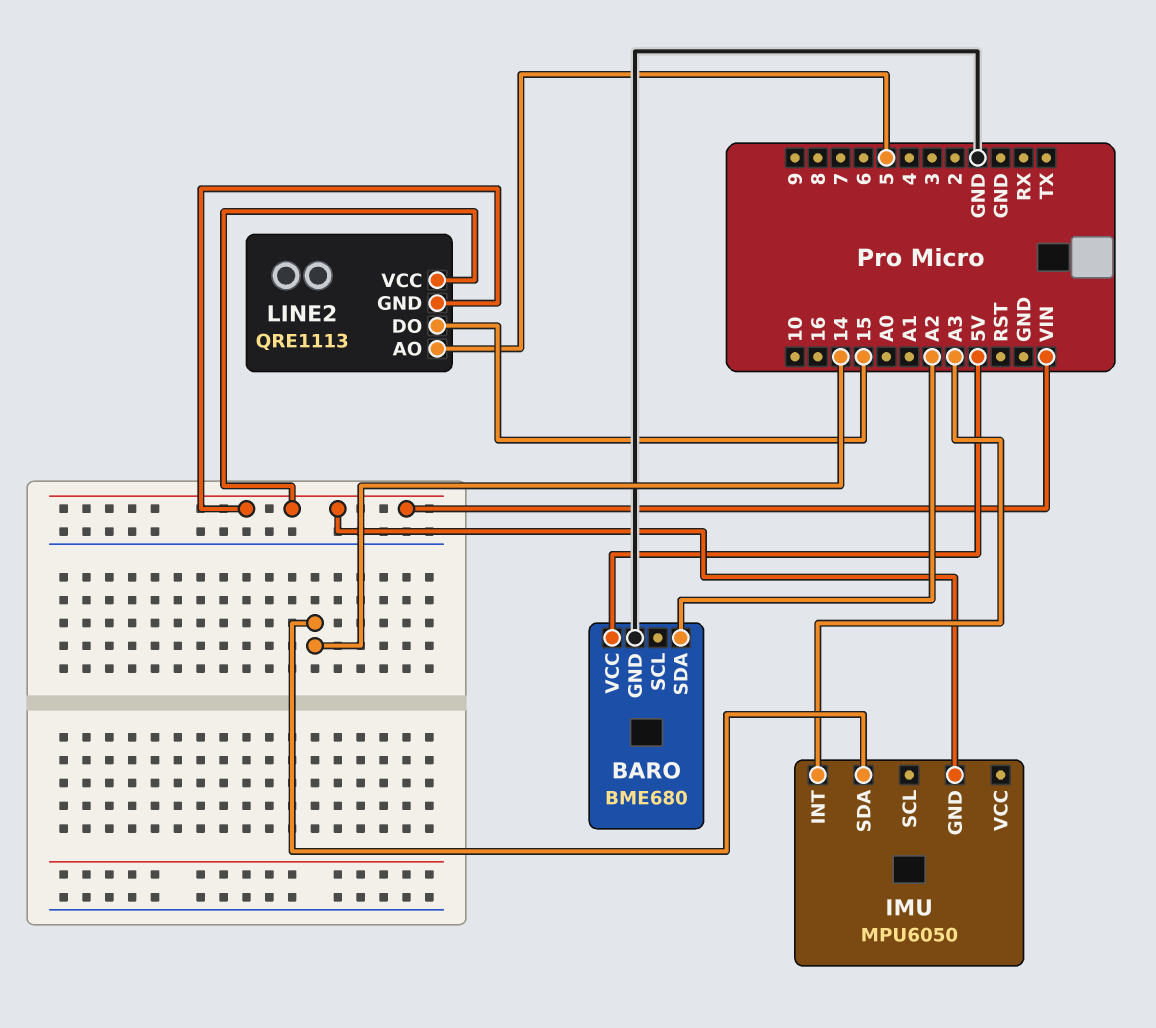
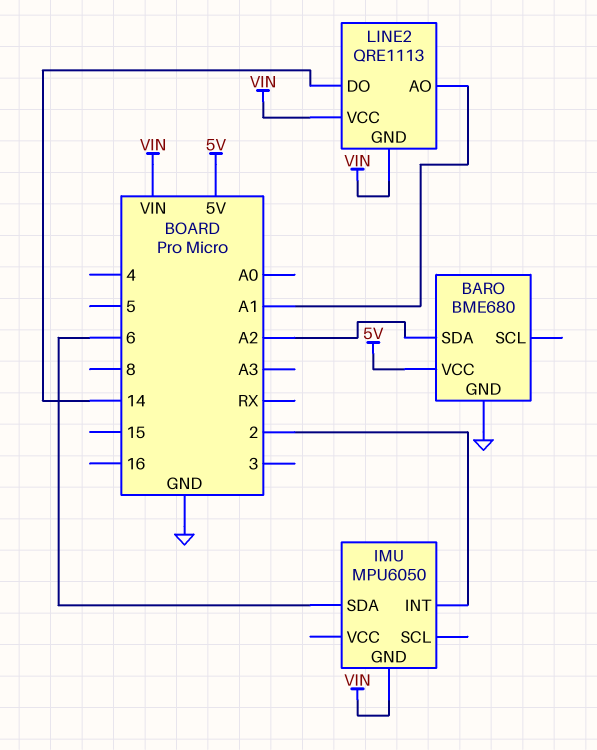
IMU pin INT: A3 -> 2
IMU pin SDA: 14 -> 6
LINE2 pin AO: 5 -> A1
LINE2 pin DO: 15 -> 14

